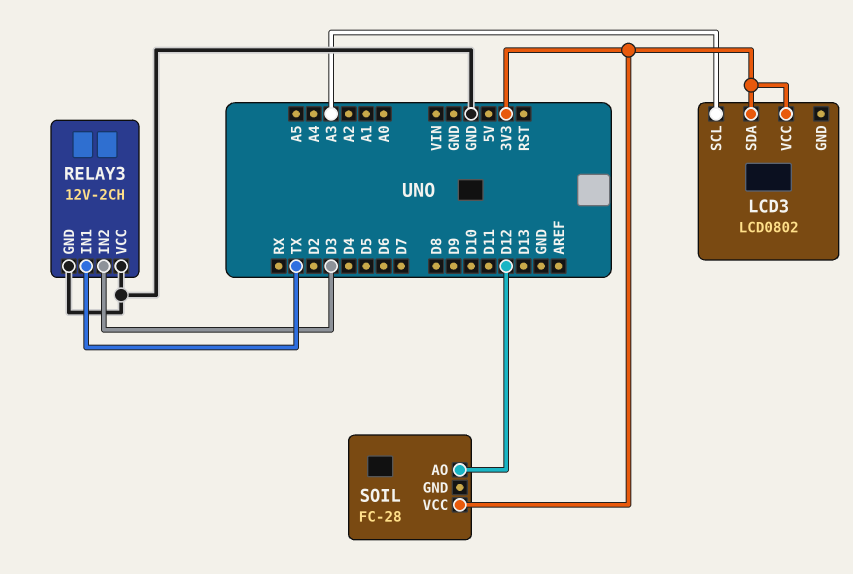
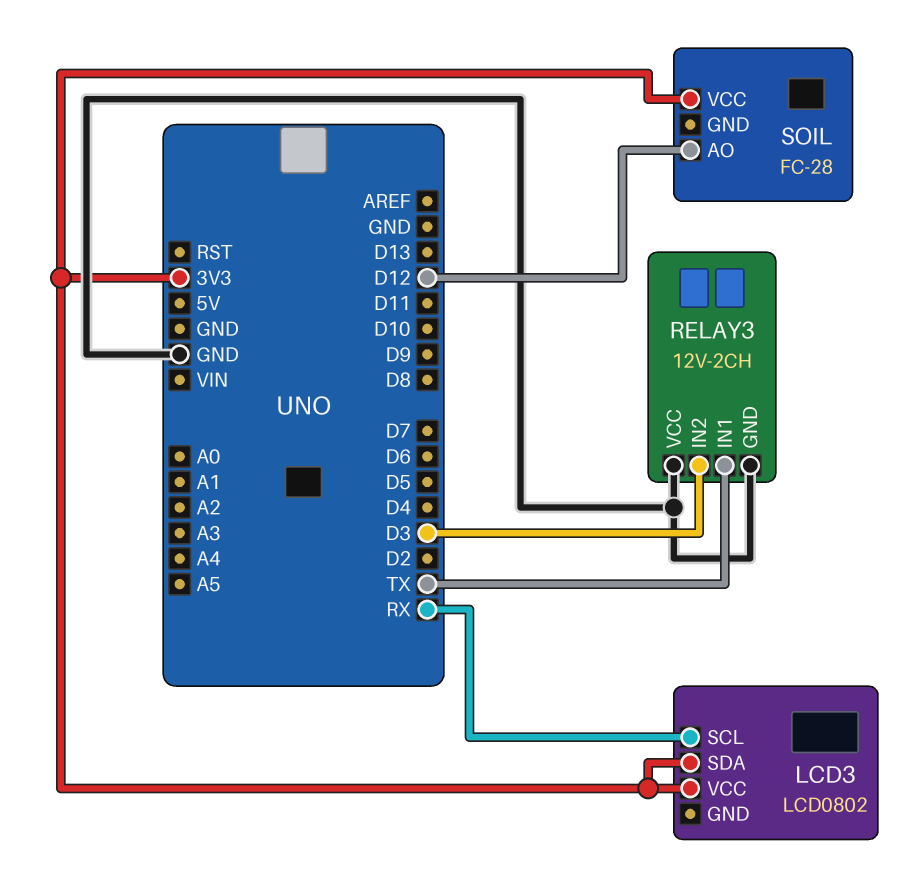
LCD3 pin SCL: A3 -> RX

